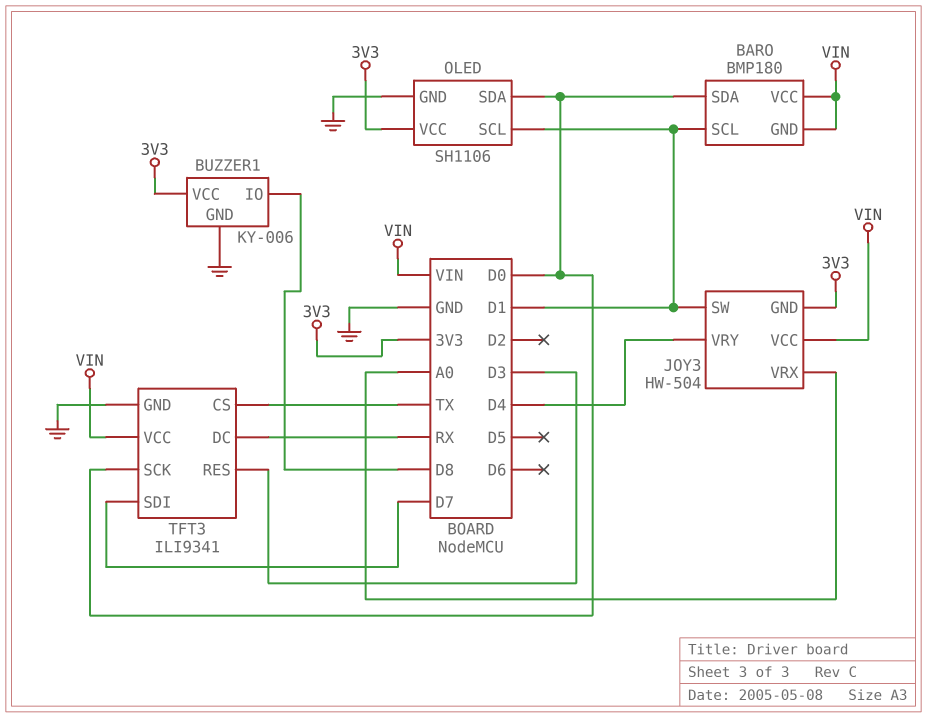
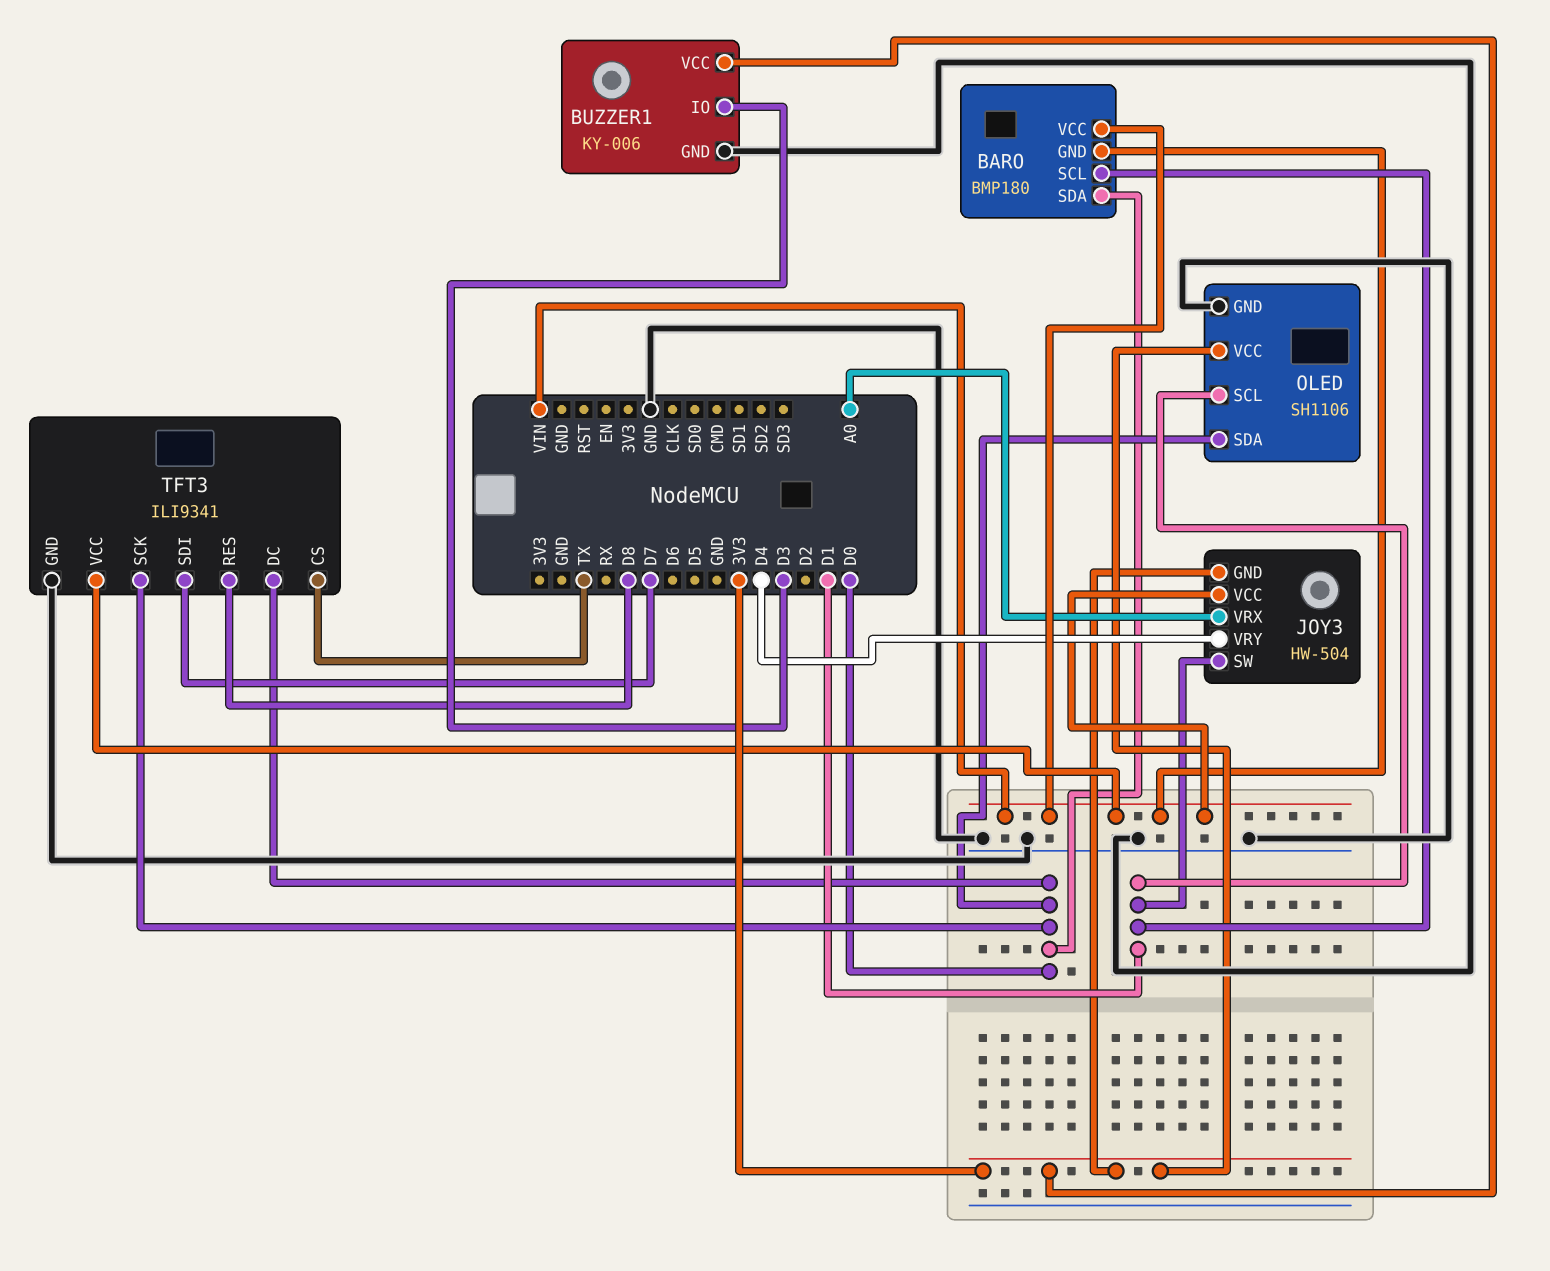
BUZZER1 pin IO: D8 -> D3
TFT3 pin DC: RX -> D0
TFT3 pin RES: D3 -> D8

